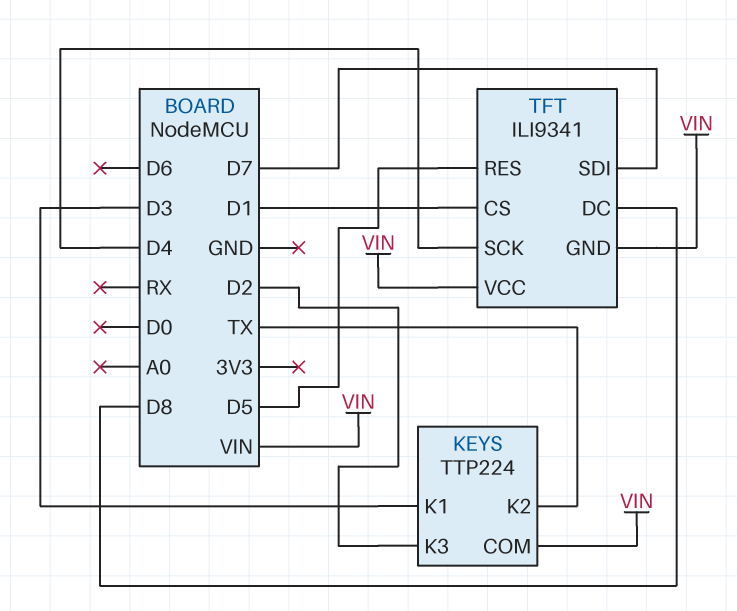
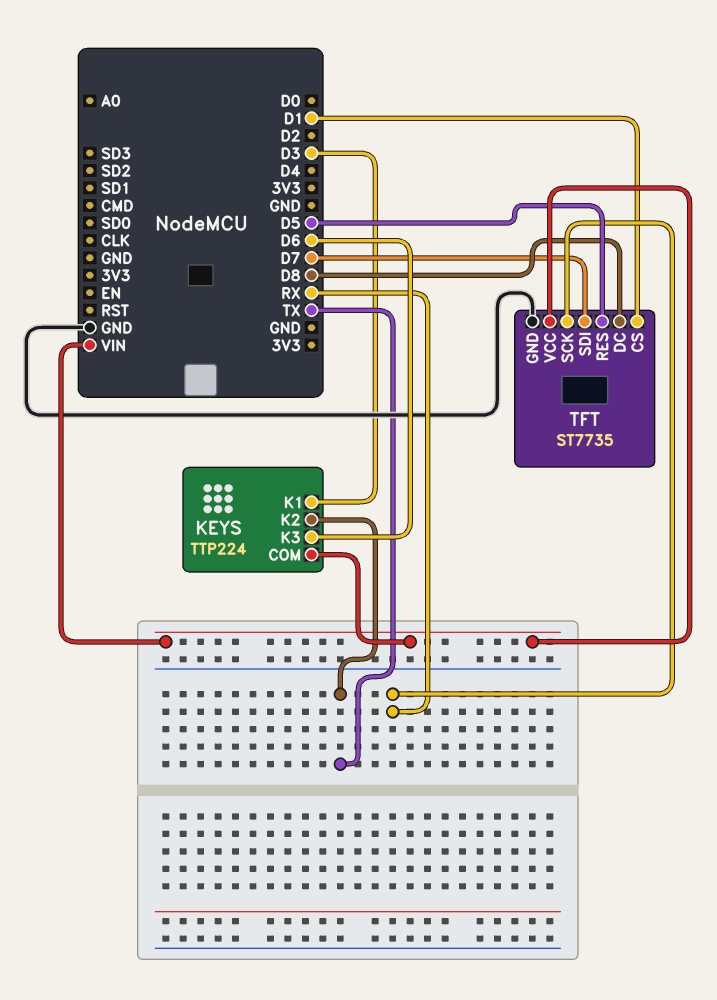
KEYS pin K3: D2 -> D6
TFT: ILI9341 -> ST7735
TFT pin GND: VIN -> GND
TFT pin SCK: D4 -> RX

